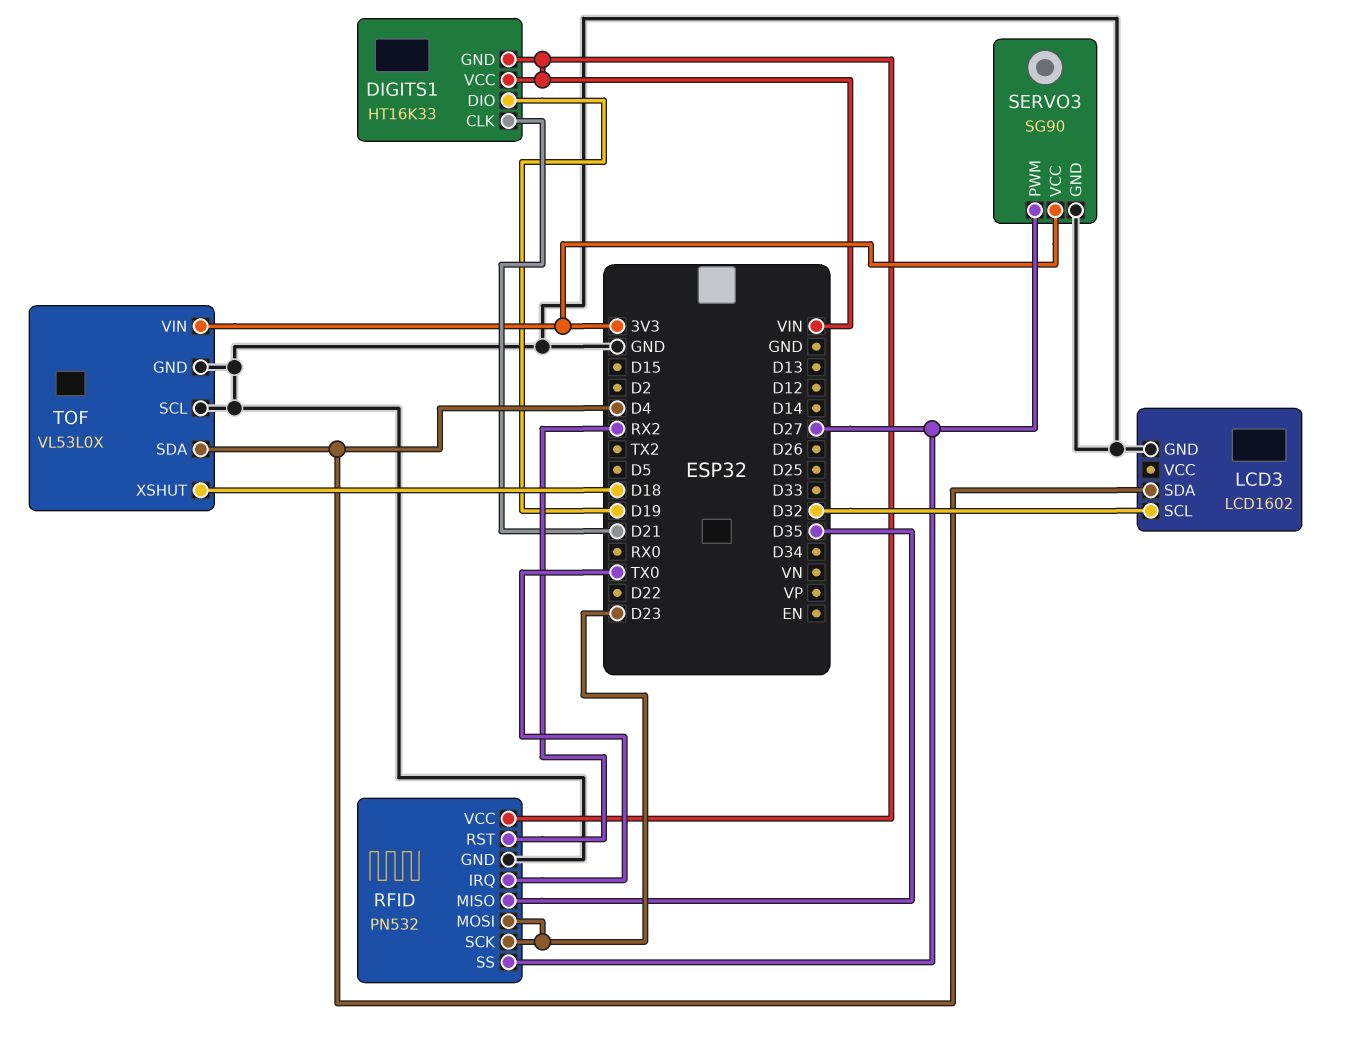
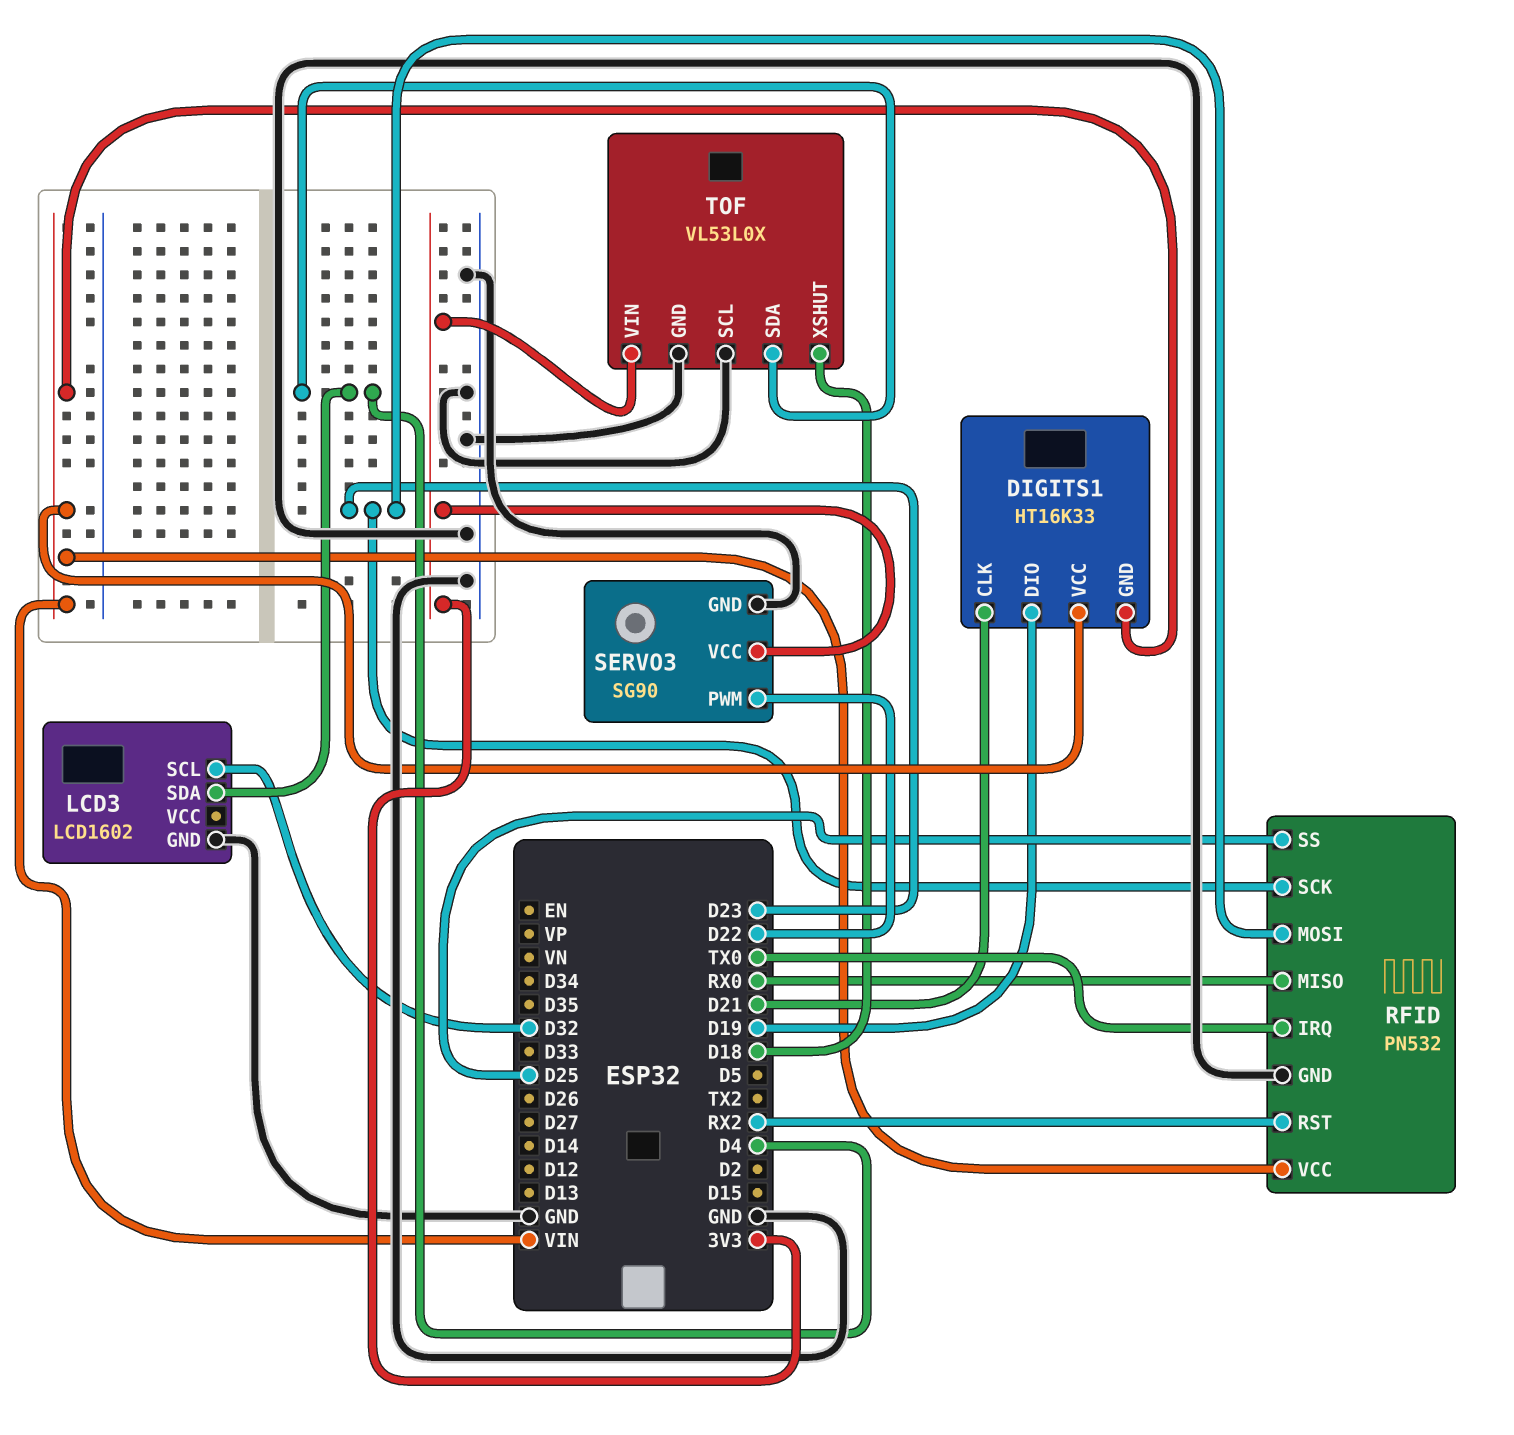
RFID pin MISO: D35 -> RX0
RFID pin SS: D27 -> D25
SERVO3 pin PWM: D27 -> D22

